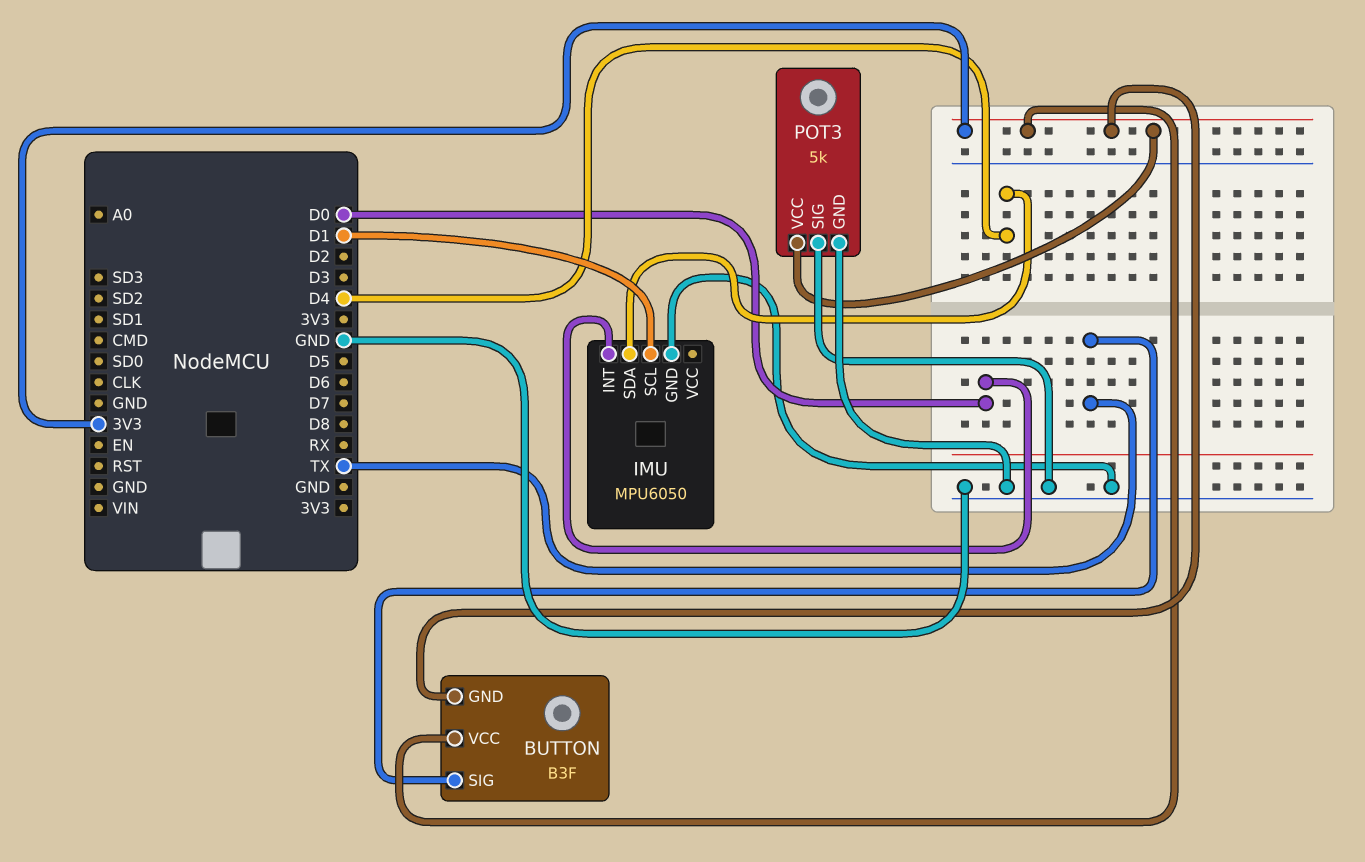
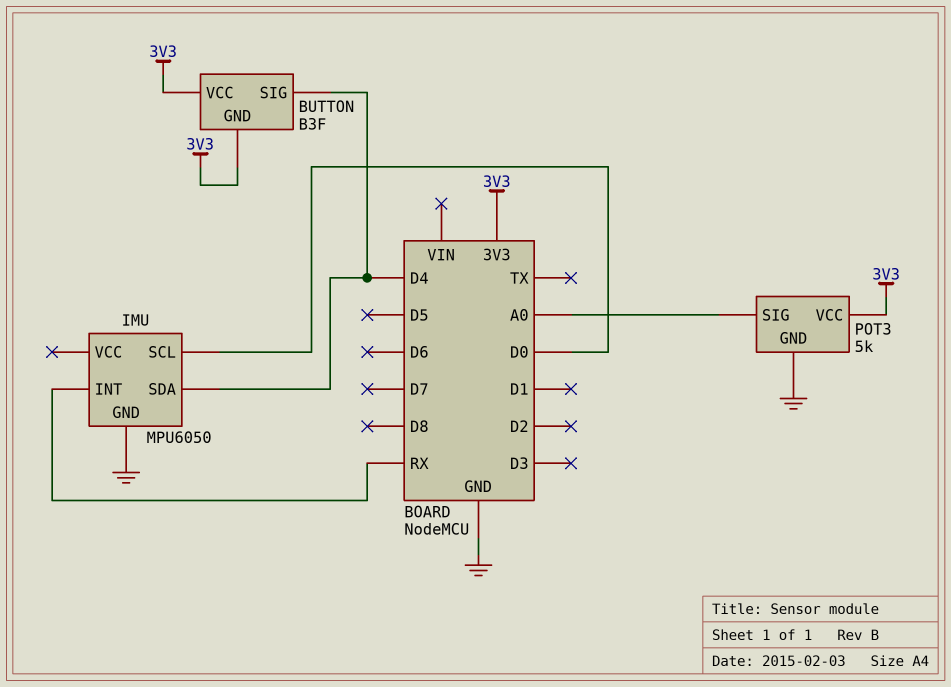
BUTTON pin SIG: TX -> D4
IMU pin INT: D0 -> RX
IMU pin SCL: D1 -> D0
POT3 pin SIG: GND -> A0

